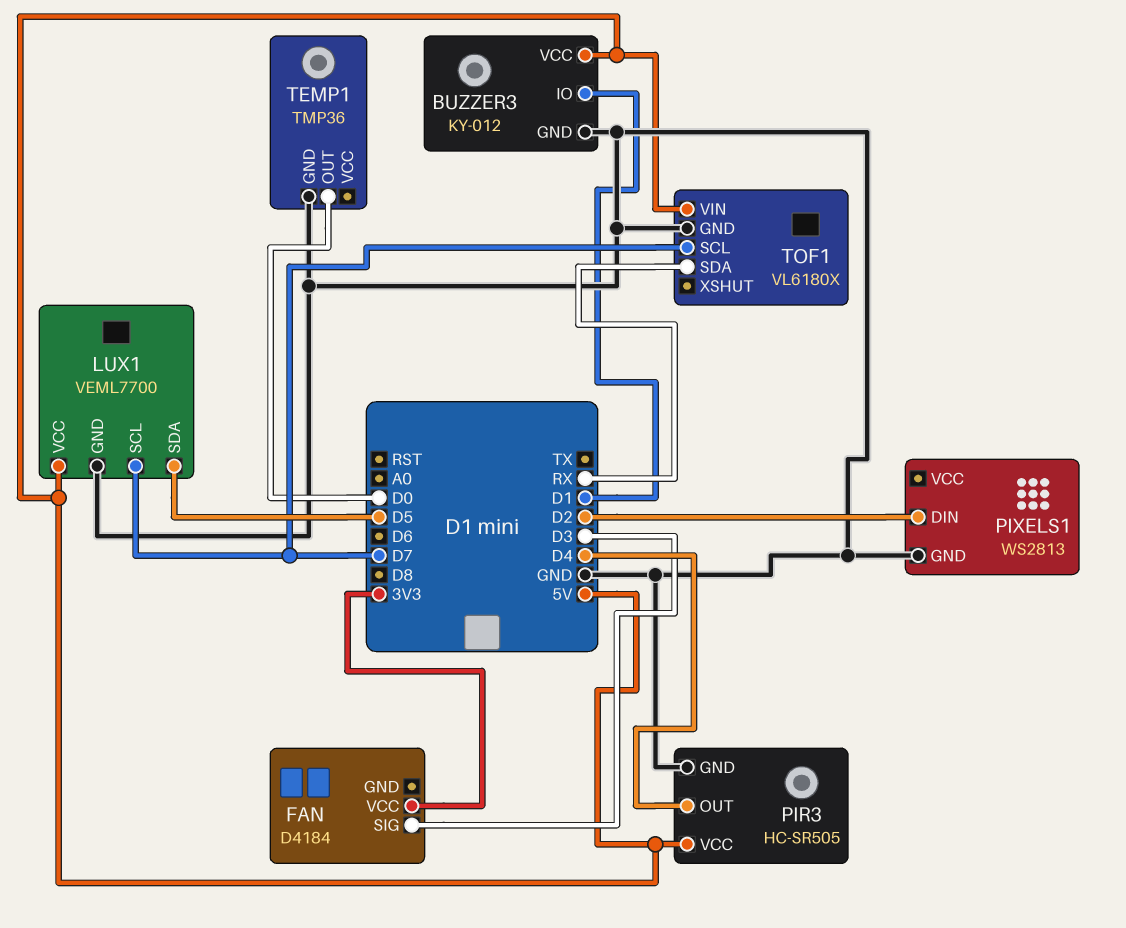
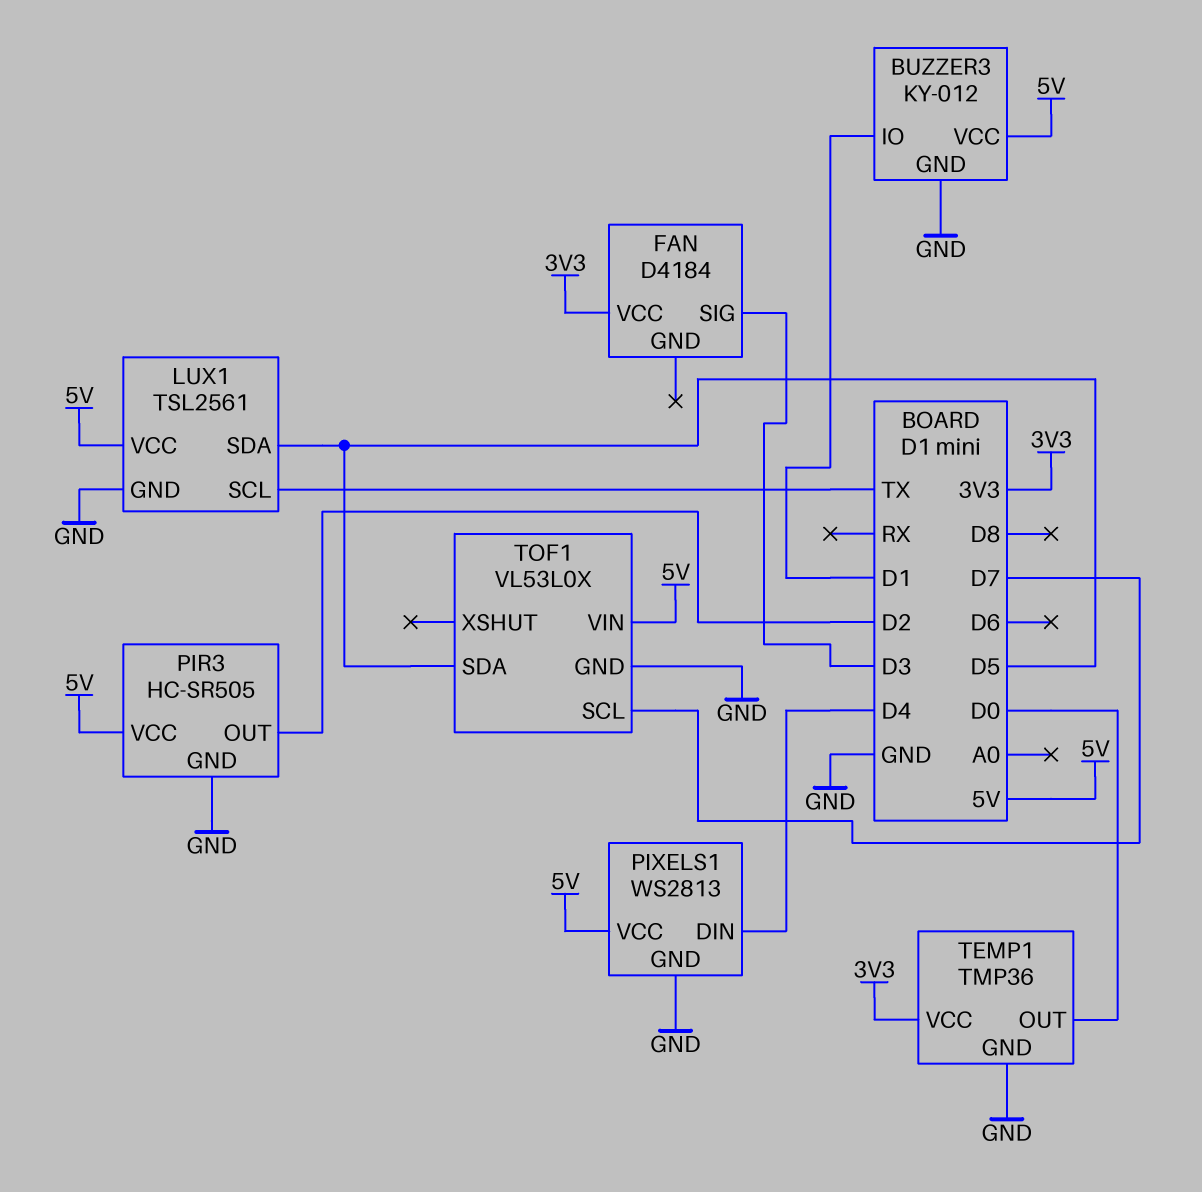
LUX1: VEML7700 -> TSL2561
LUX1 pin SCL: D7 -> TX
PIR3 pin OUT: D4 -> D2
PIXELS1 pin DIN: D2 -> D4
PIXELS1 pin VCC: none -> 5V
TEMP1 pin VCC: none -> 3V3
TOF1: VL6180X -> VL53L0X
TOF1 pin SDA: RX -> D5

